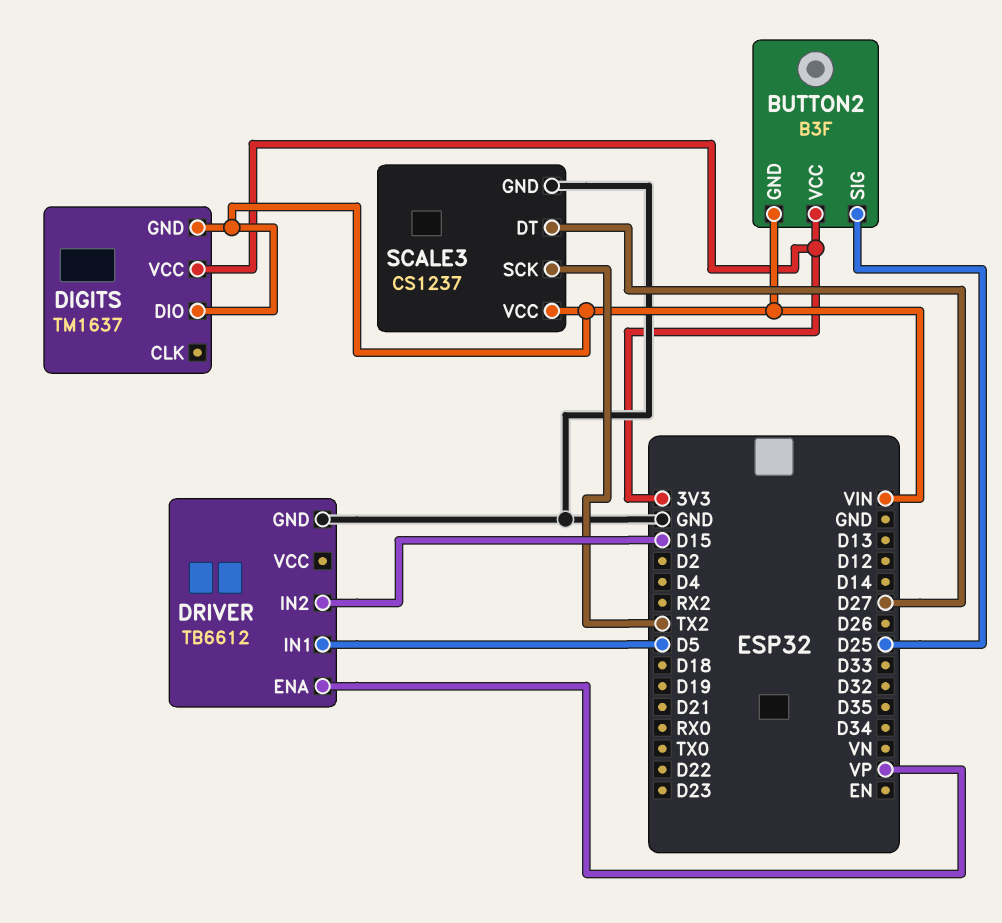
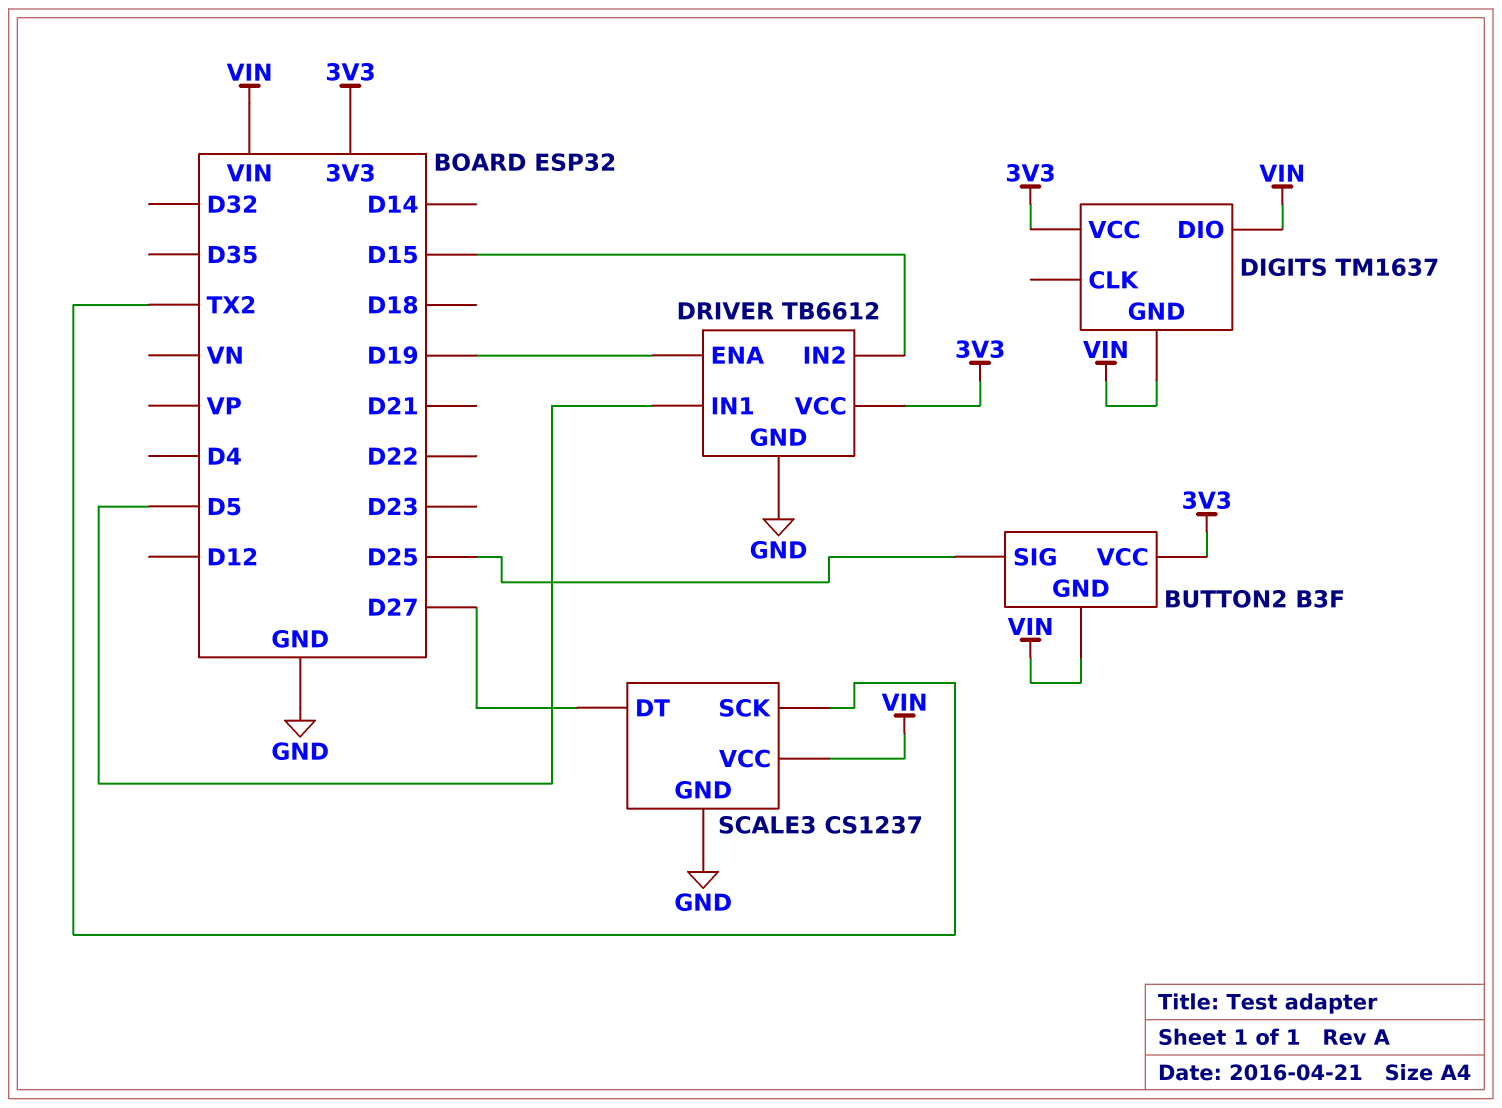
DRIVER pin ENA: VP -> D19
DRIVER pin VCC: none -> 3V3

